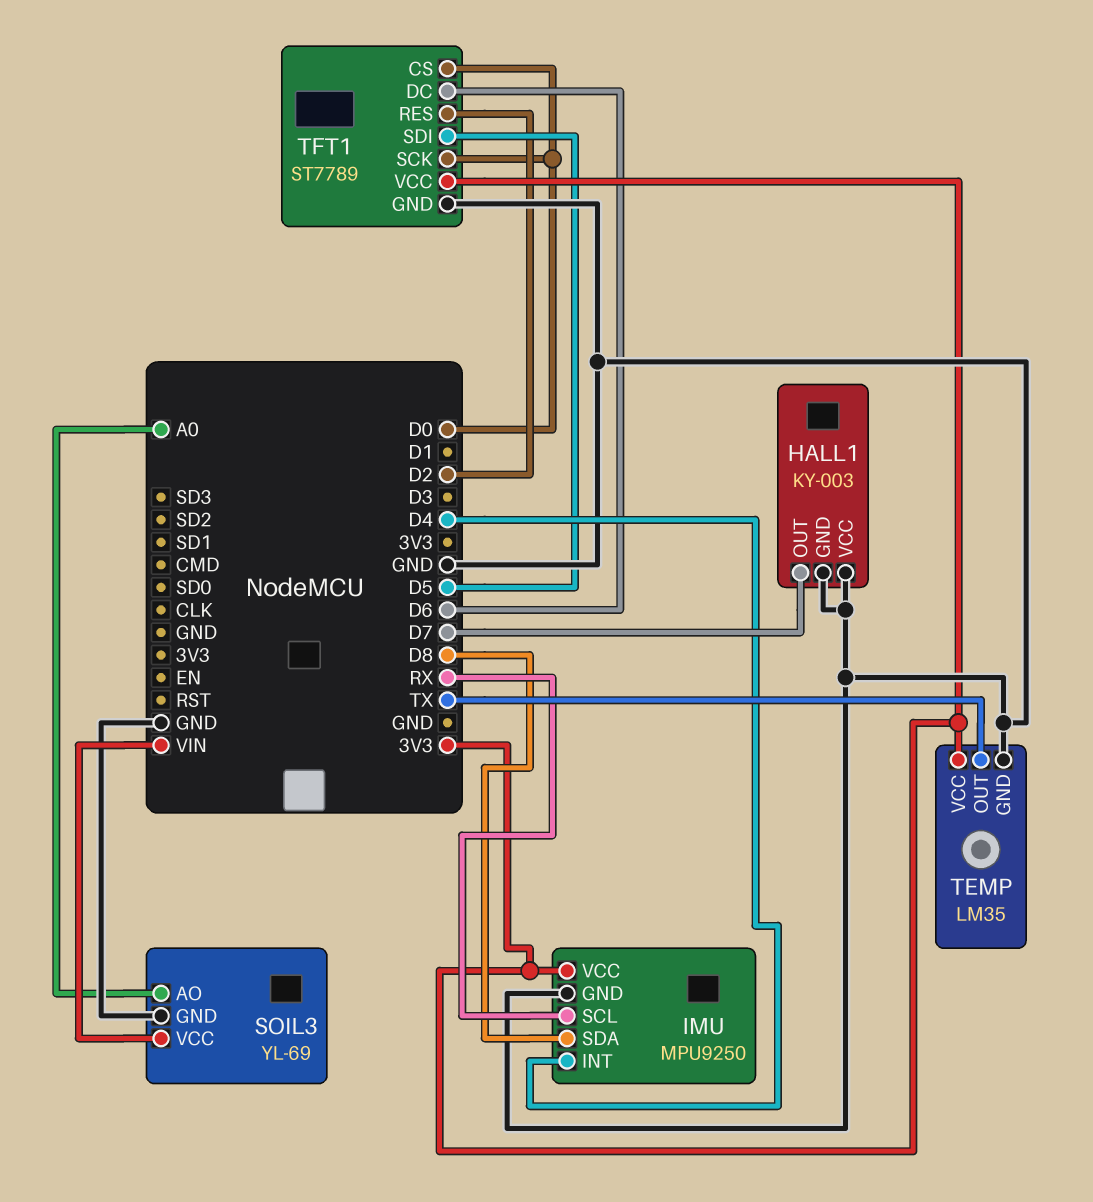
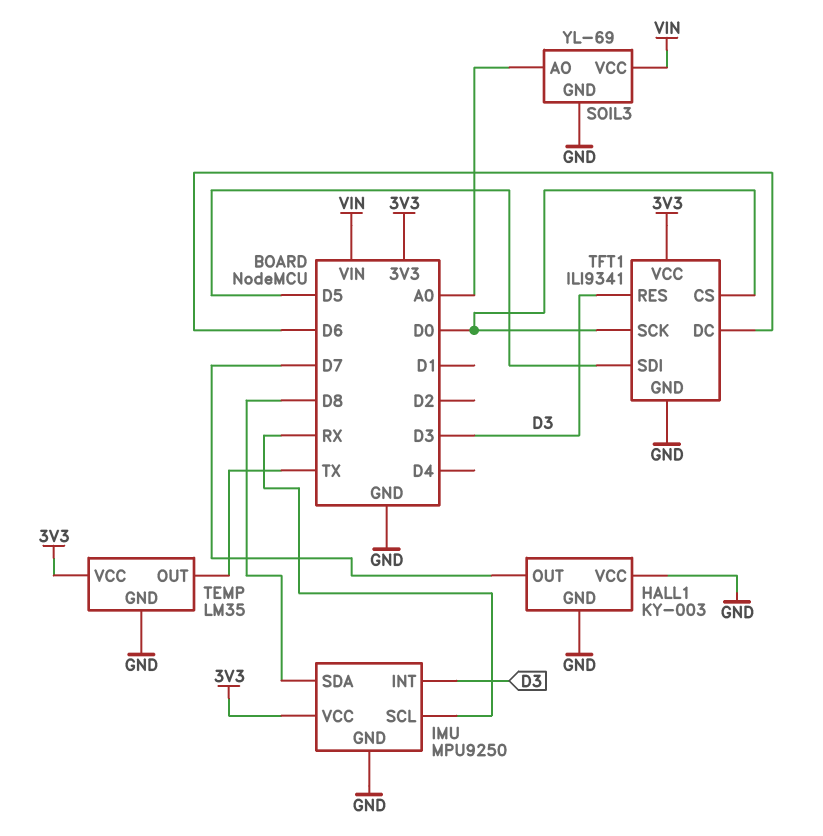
IMU pin INT: D4 -> D3
TFT1: ST7789 -> ILI9341
TFT1 pin RES: D2 -> D3

